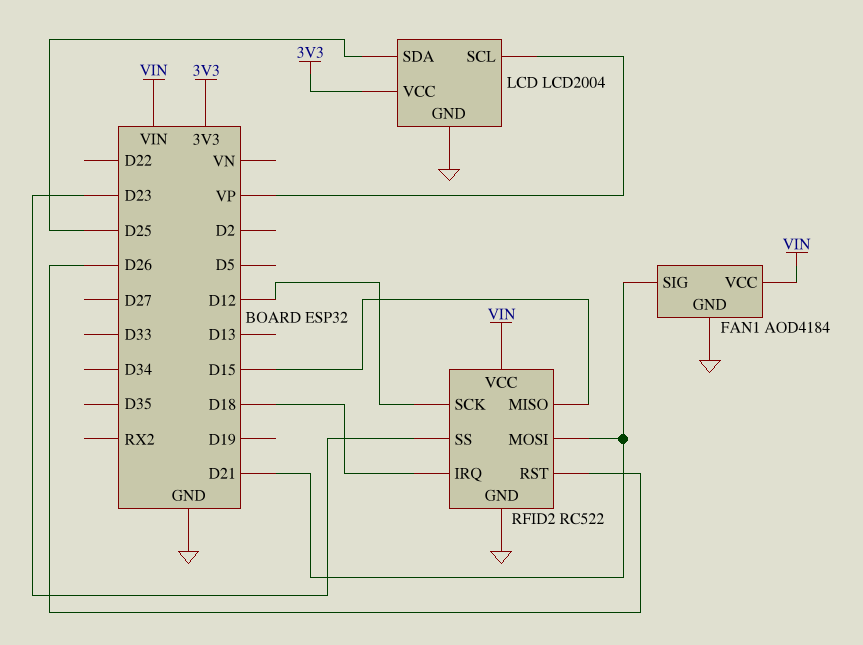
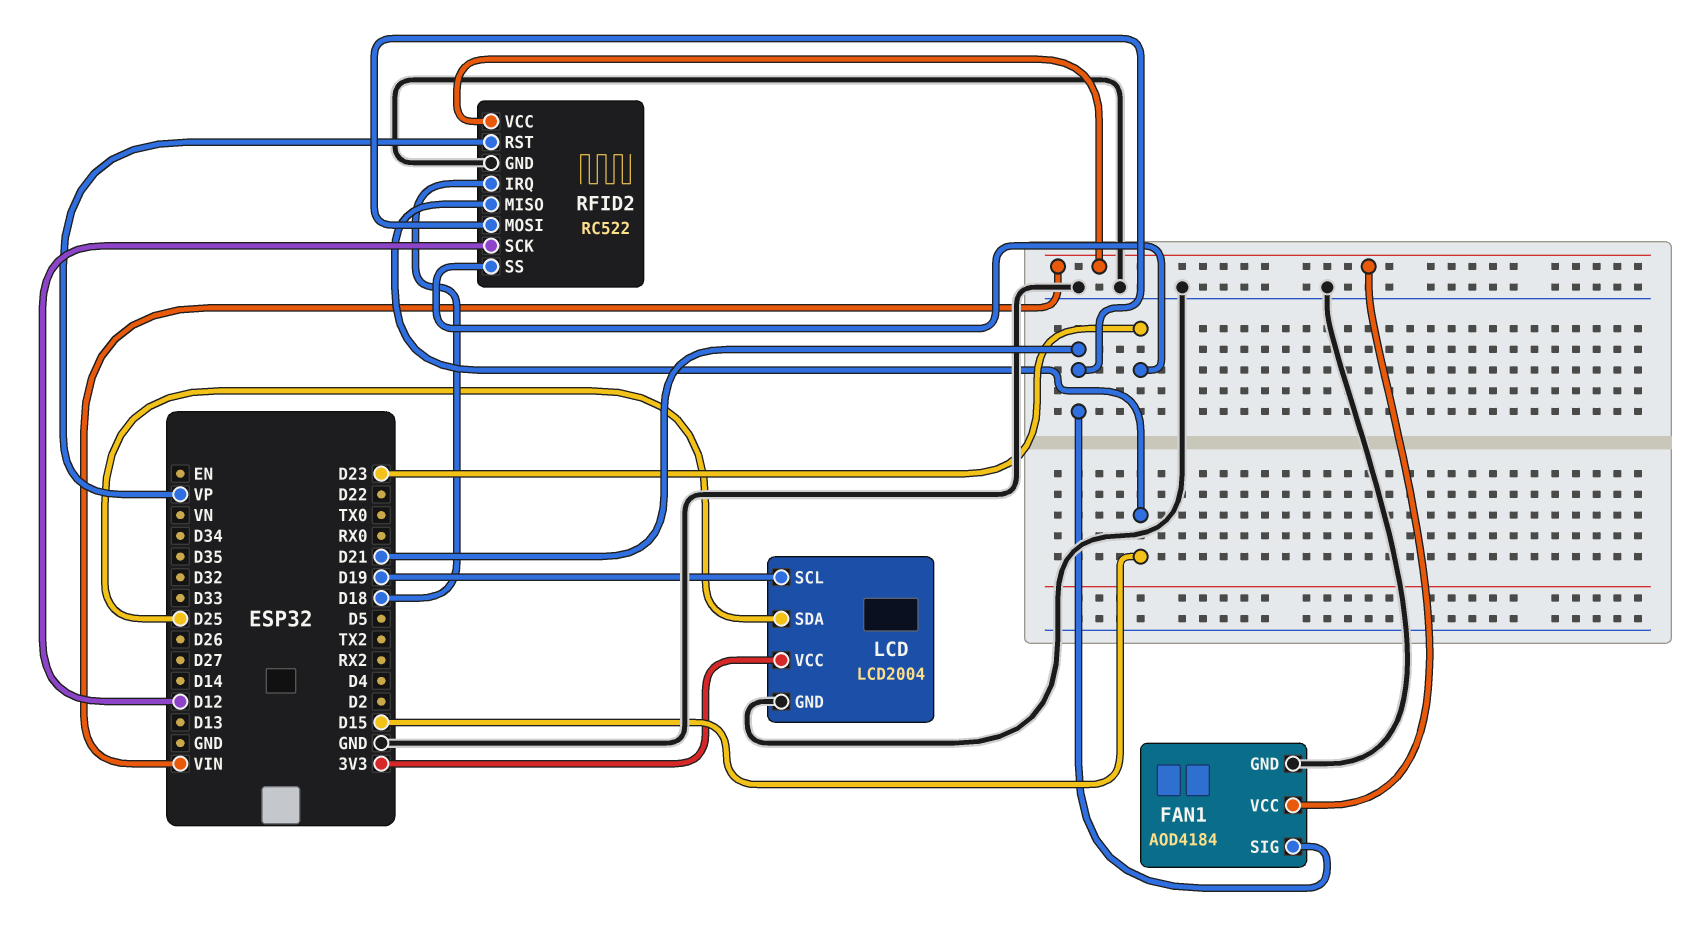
LCD pin SCL: VP -> D19
RFID2 pin RST: D26 -> VP

